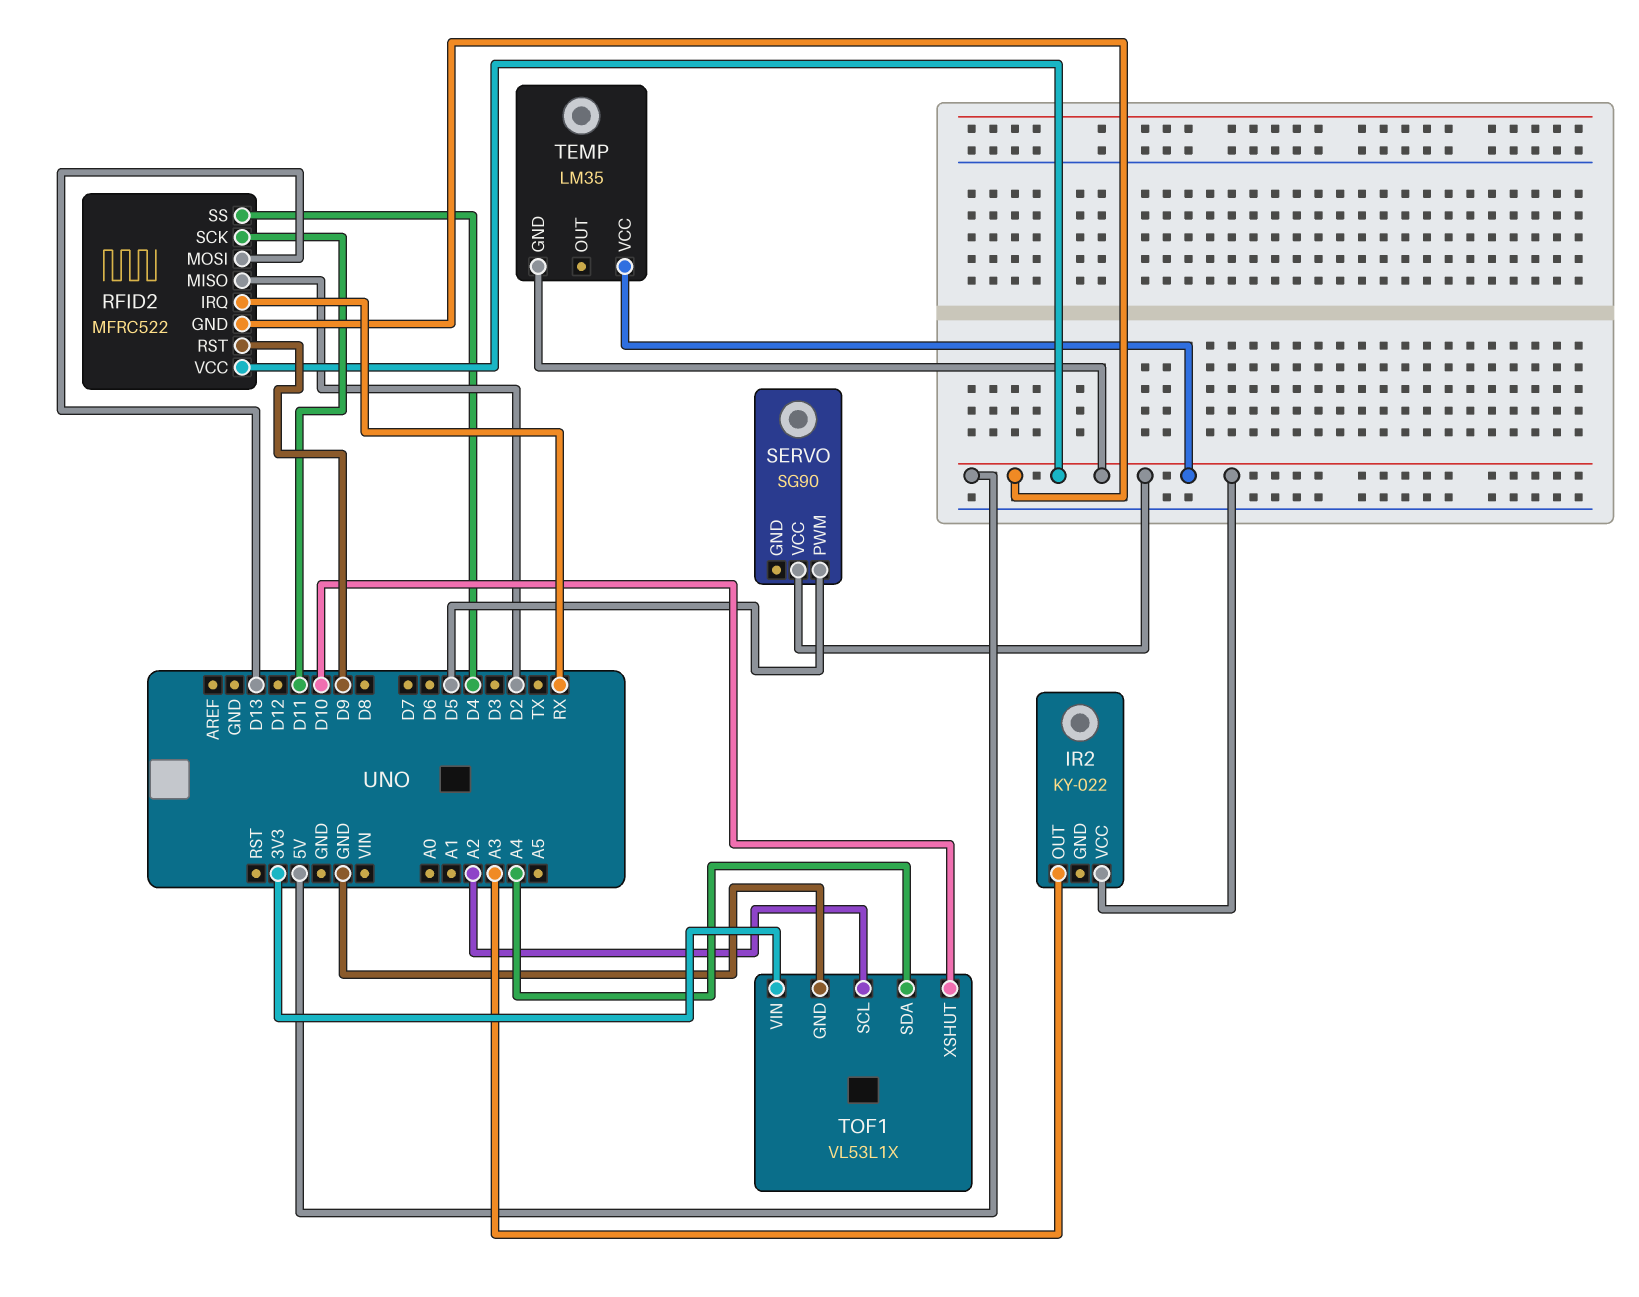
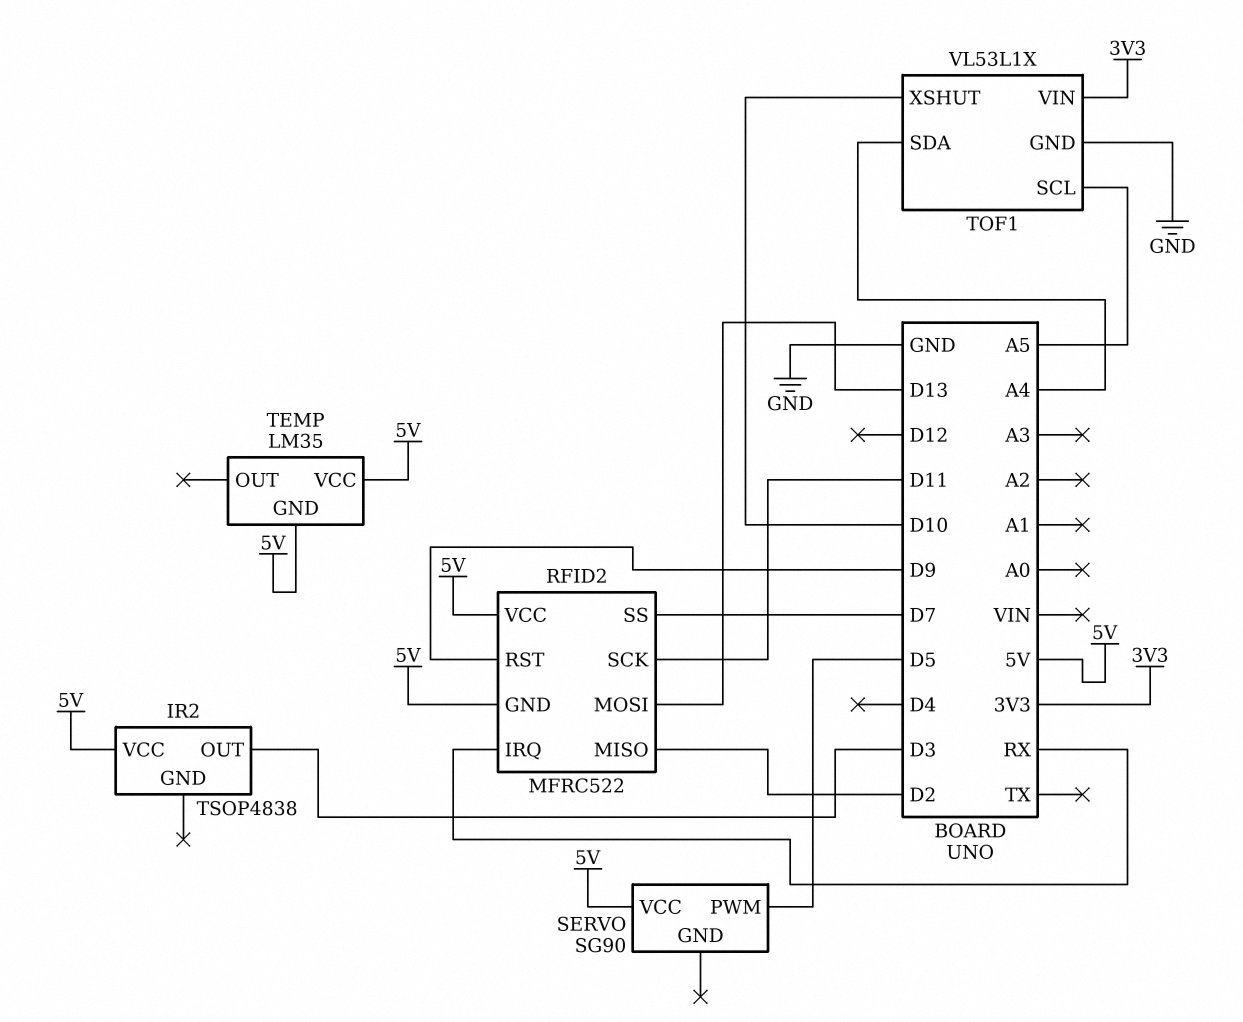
IR2: KY-022 -> TSOP4838
IR2 pin OUT: A3 -> D3
RFID2 pin SS: D4 -> D7
TOF1 pin SCL: A2 -> A5

